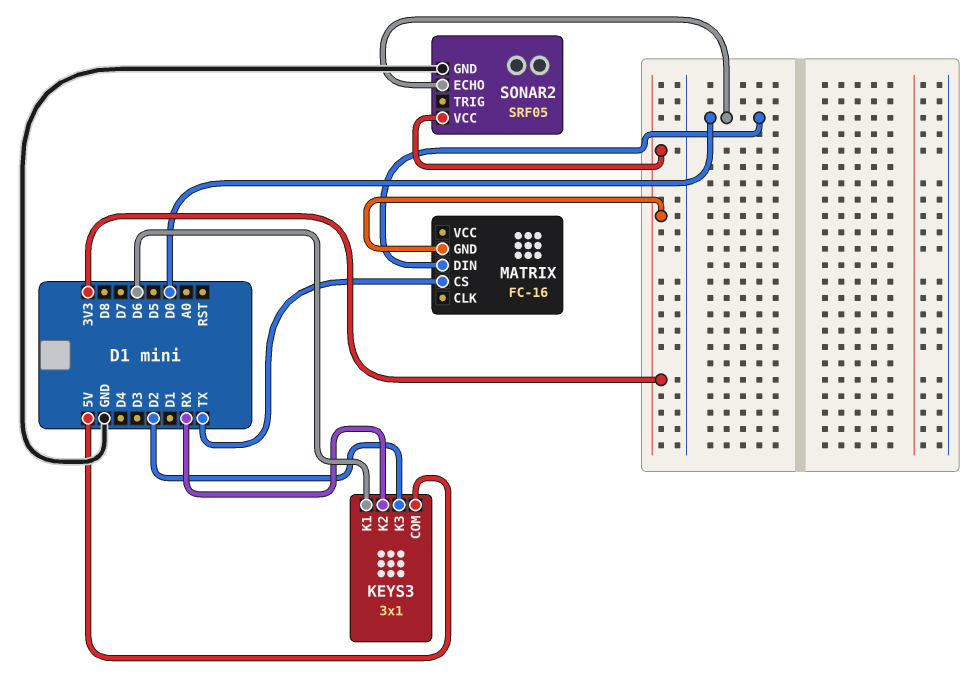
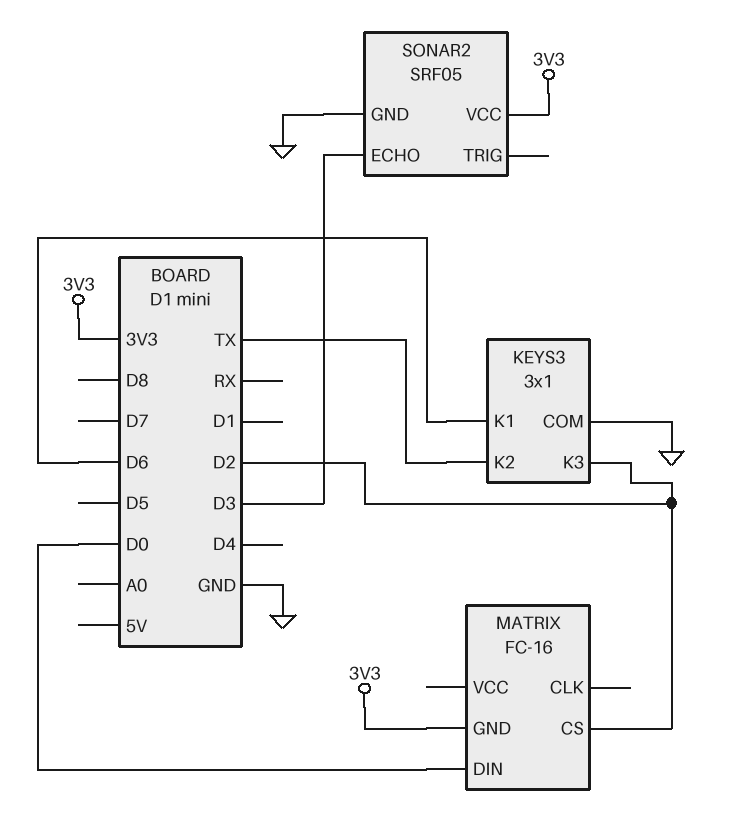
KEYS3 pin COM: 5V -> GND
KEYS3 pin K2: RX -> TX
MATRIX pin CS: TX -> D2
SONAR2 pin ECHO: D0 -> D3

